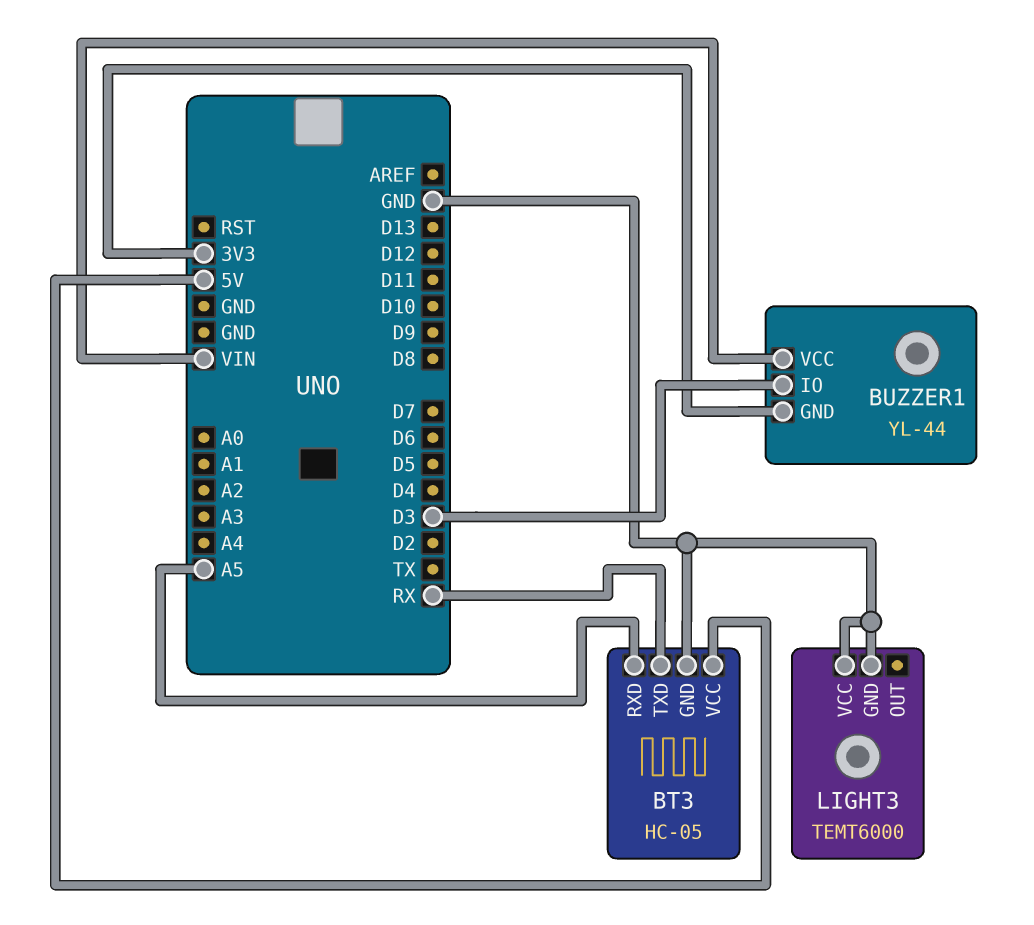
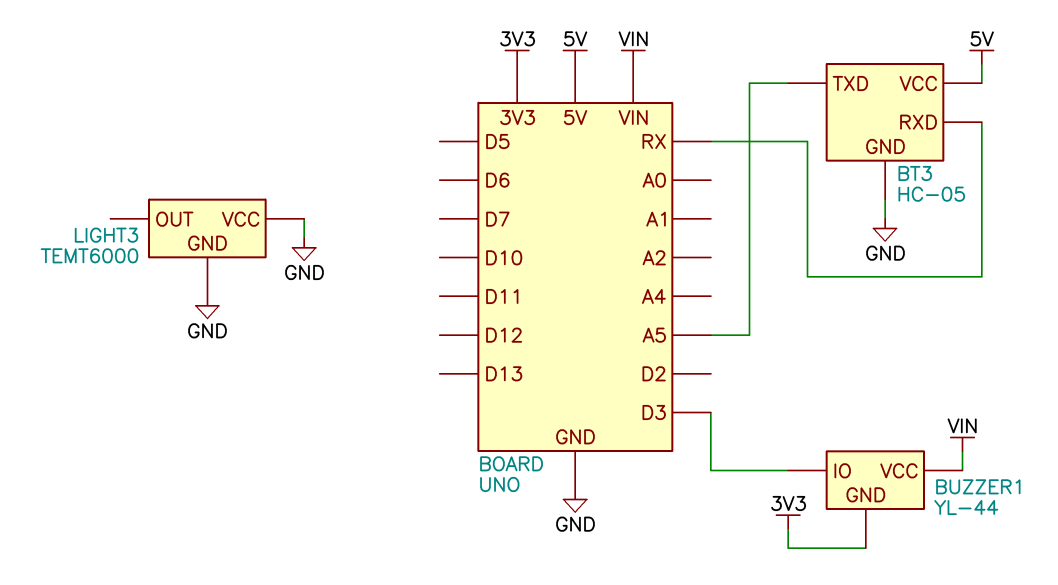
BT3 pin RXD: A5 -> RX
BT3 pin TXD: RX -> A5

